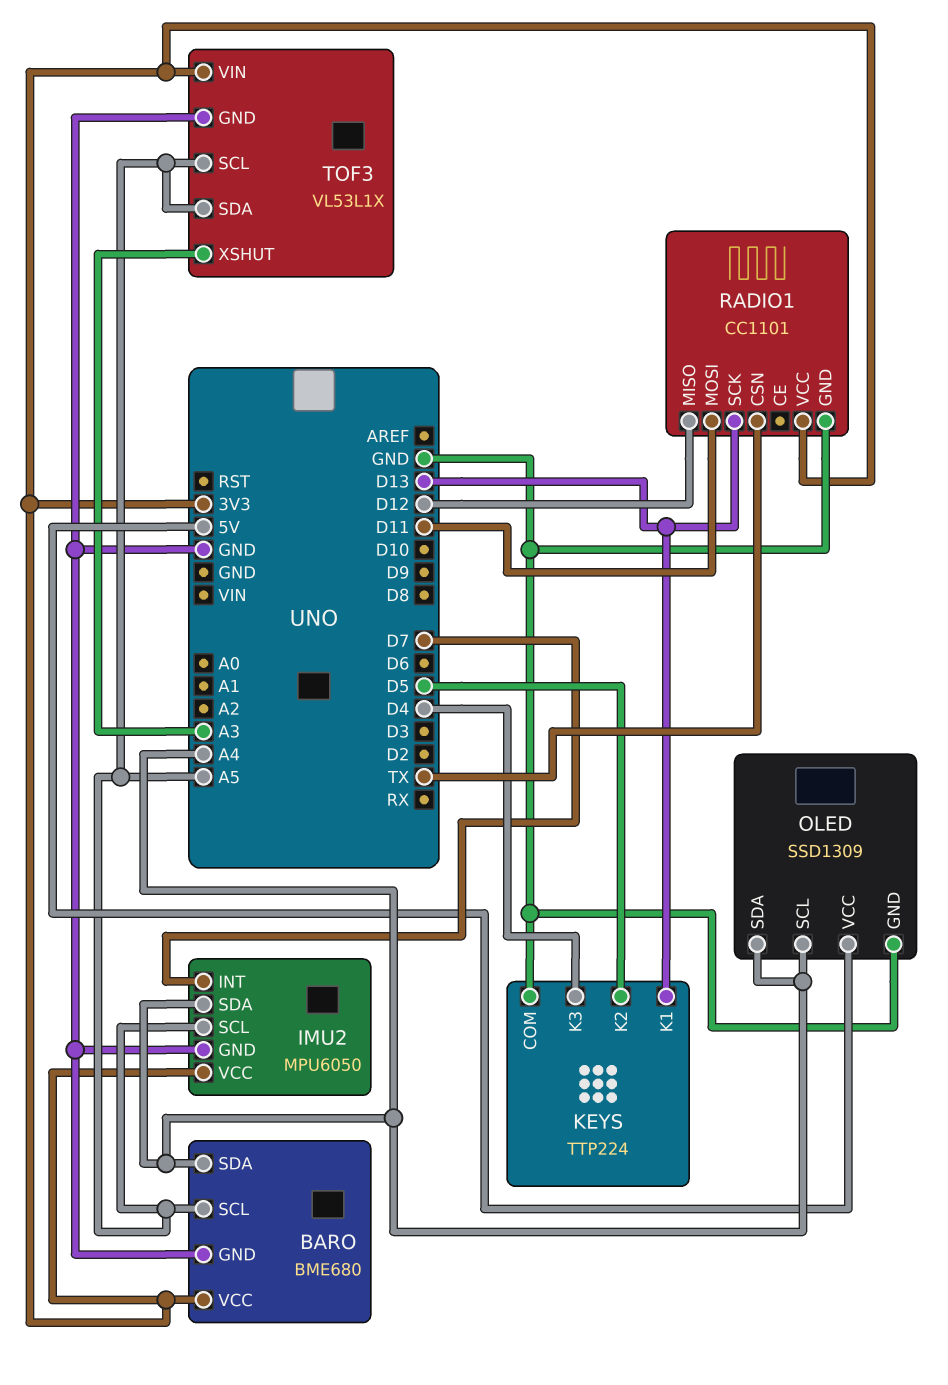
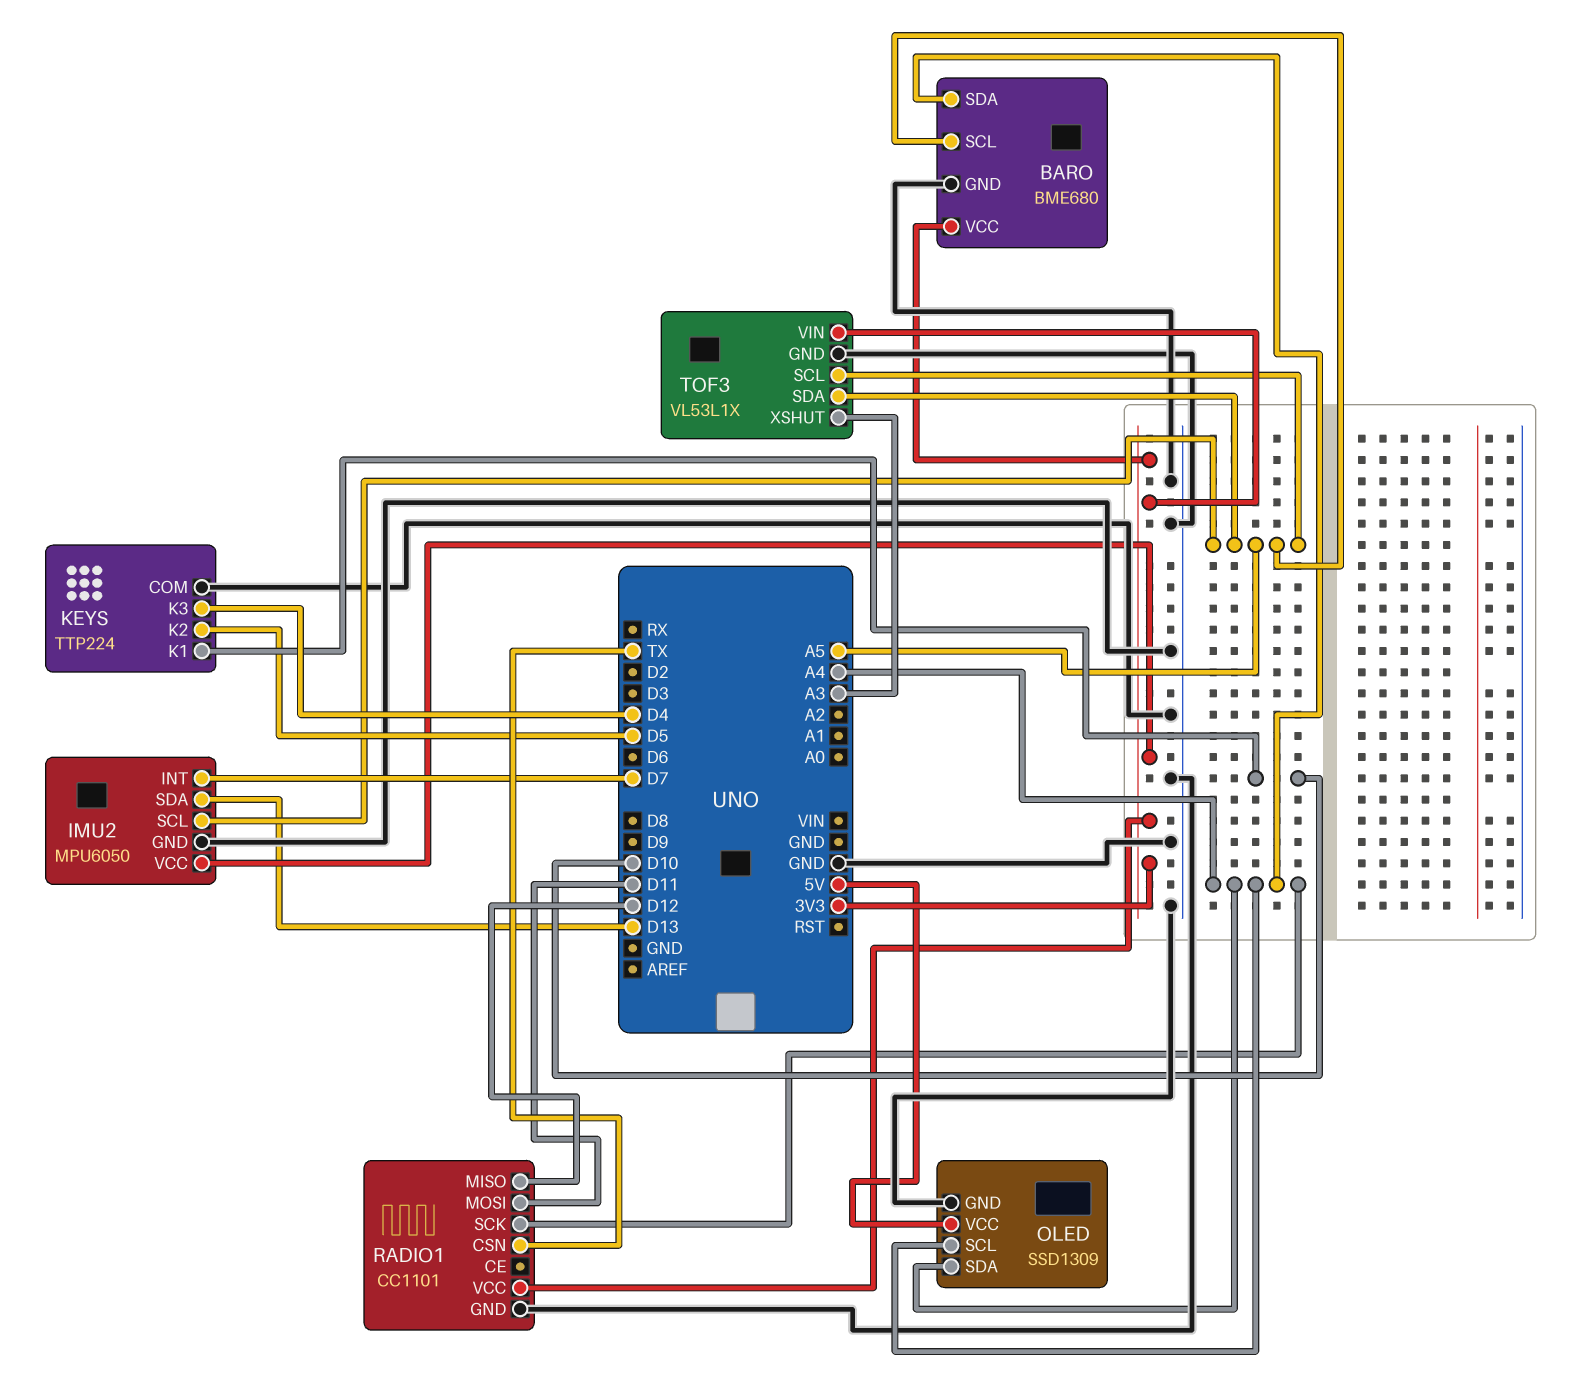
IMU2 pin SDA: A4 -> D13
KEYS pin K1: D13 -> D10
RADIO1 pin SCK: D13 -> A4

